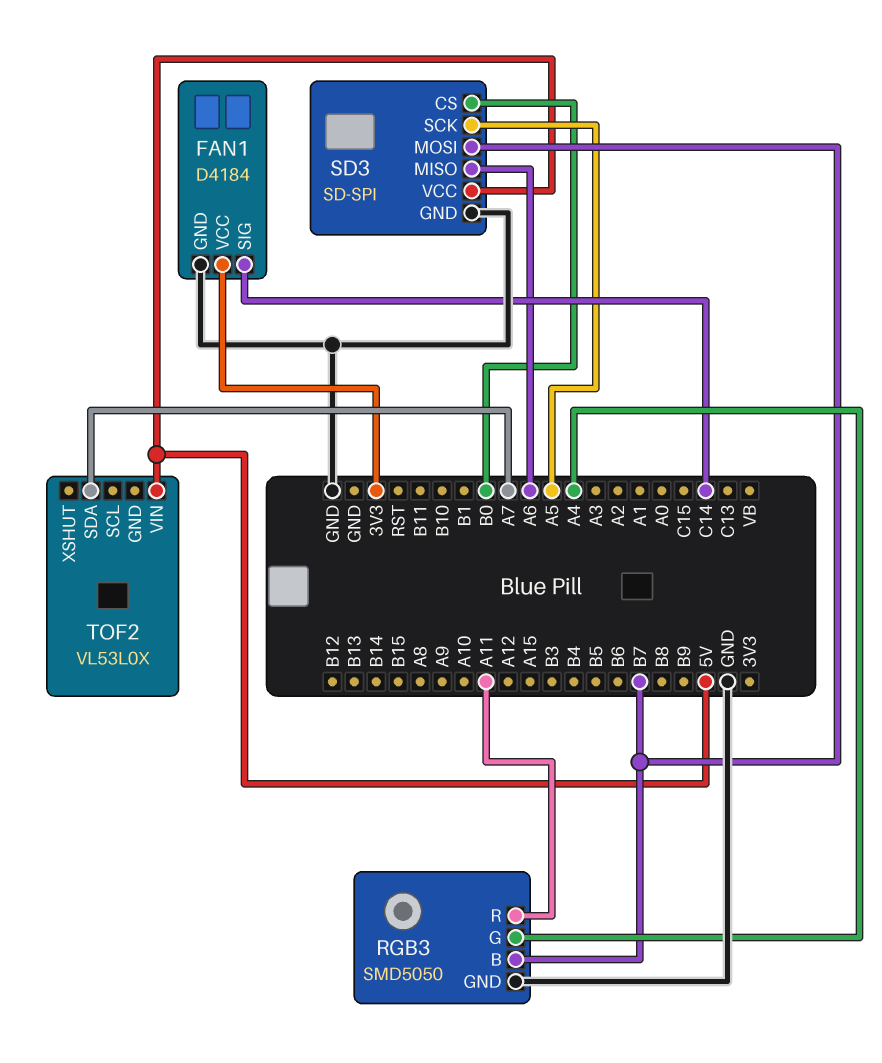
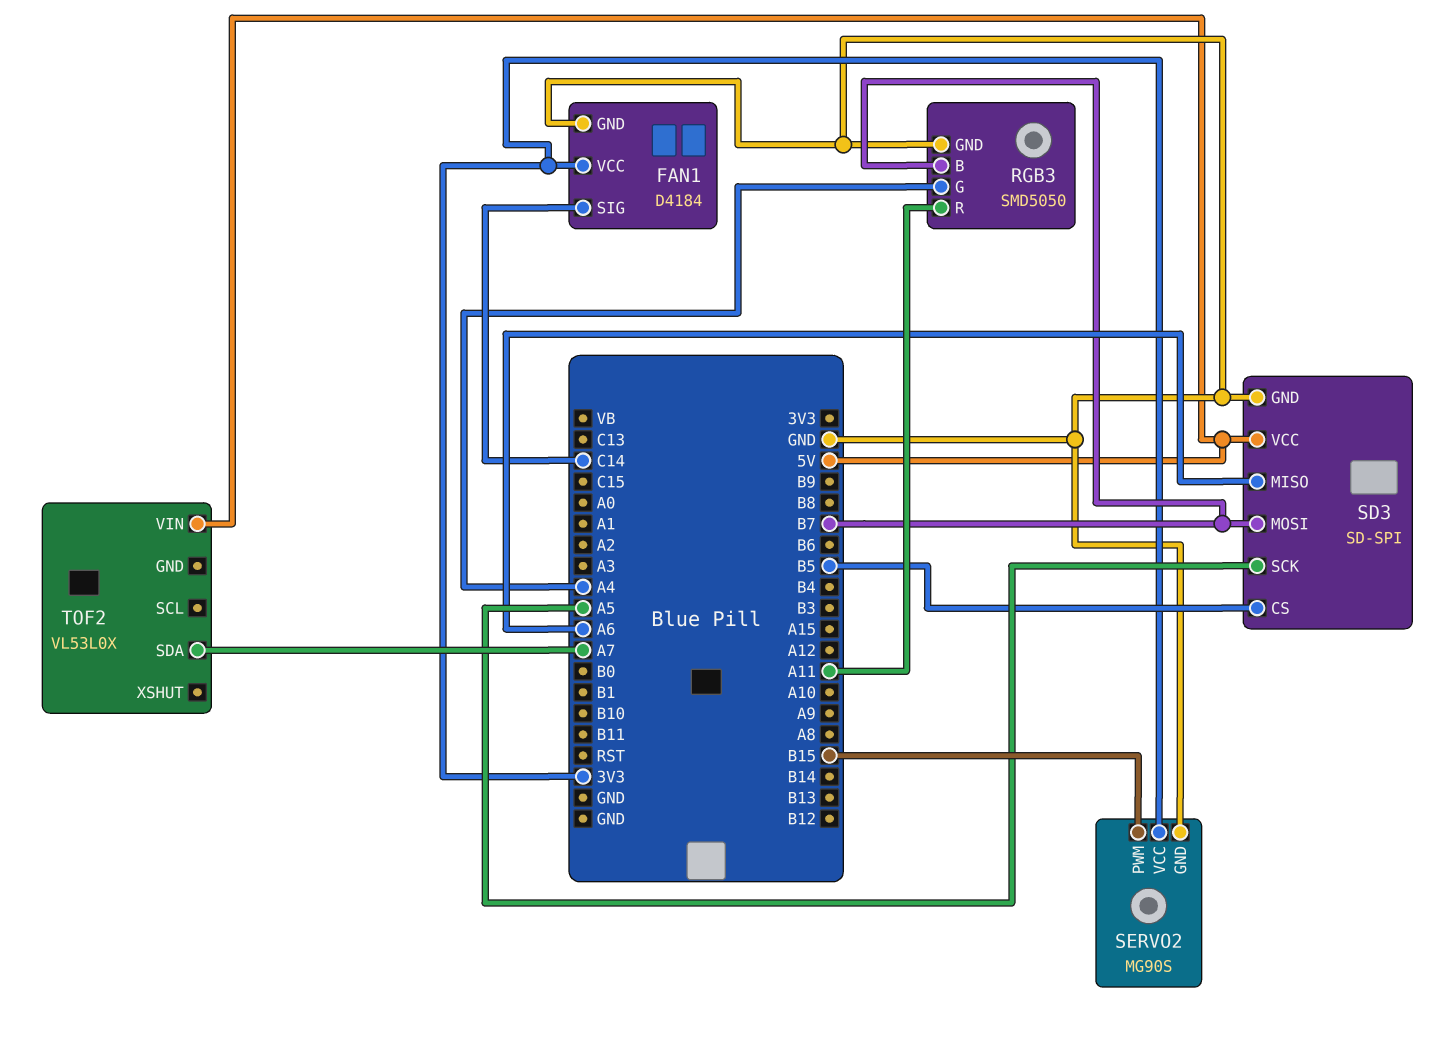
SD3 pin CS: B0 -> B5
SERVO2: none -> MG90S
SERVO2 pin GND: none -> GND
SERVO2 pin PWM: none -> B15
SERVO2 pin VCC: none -> 3V3

